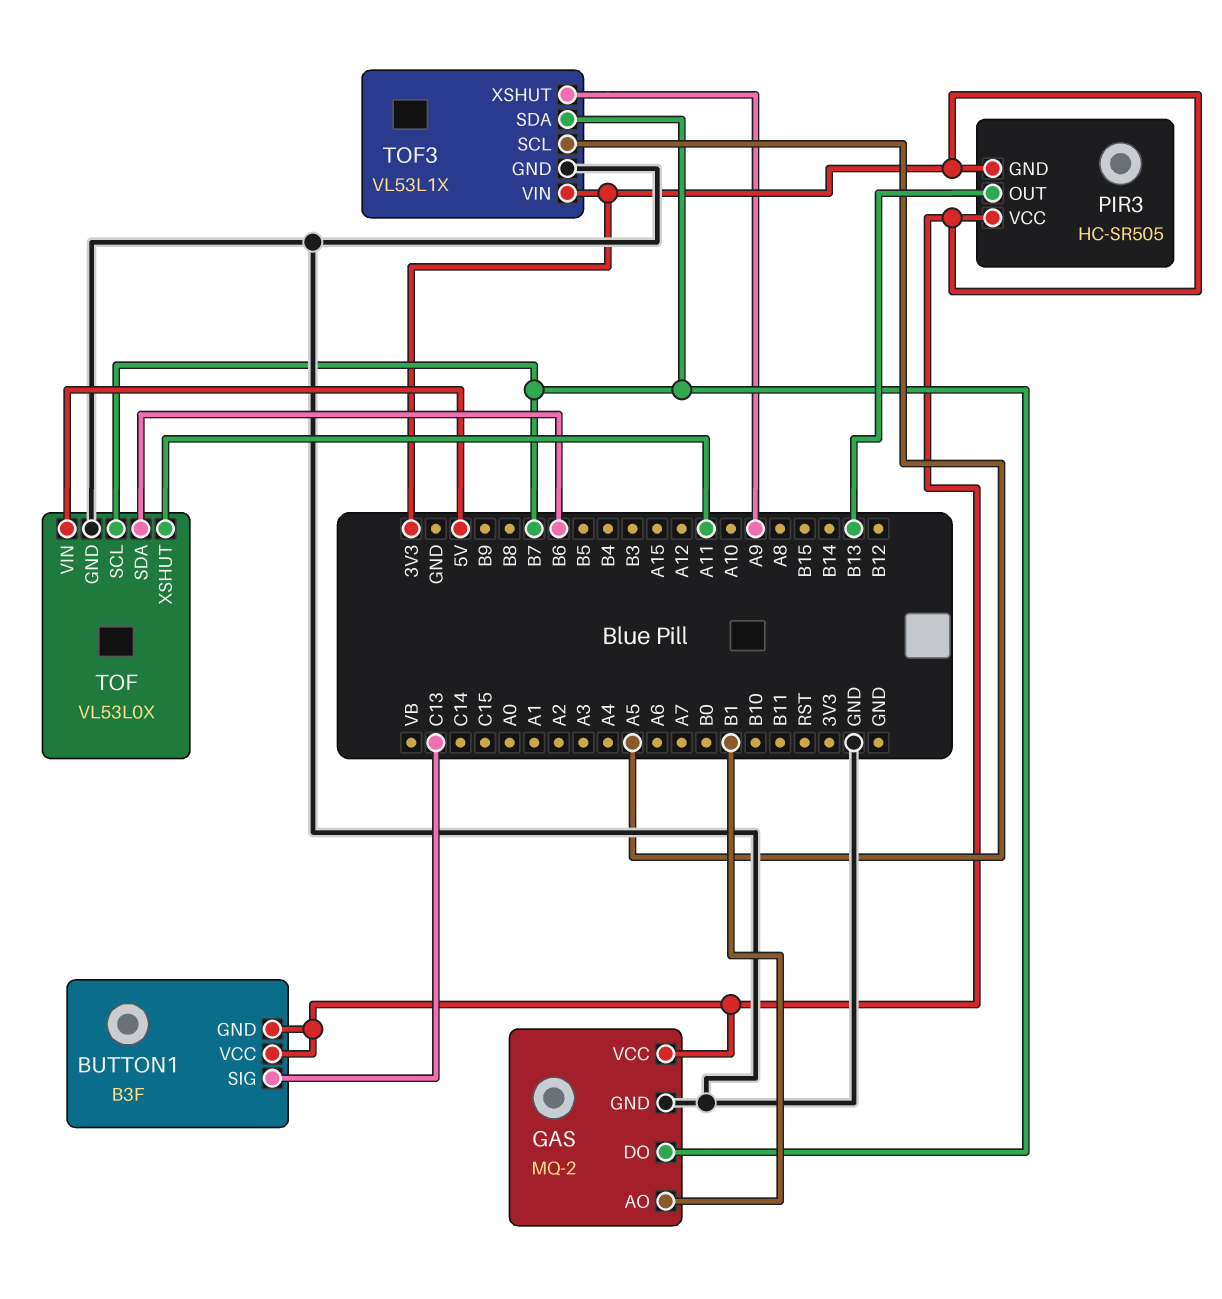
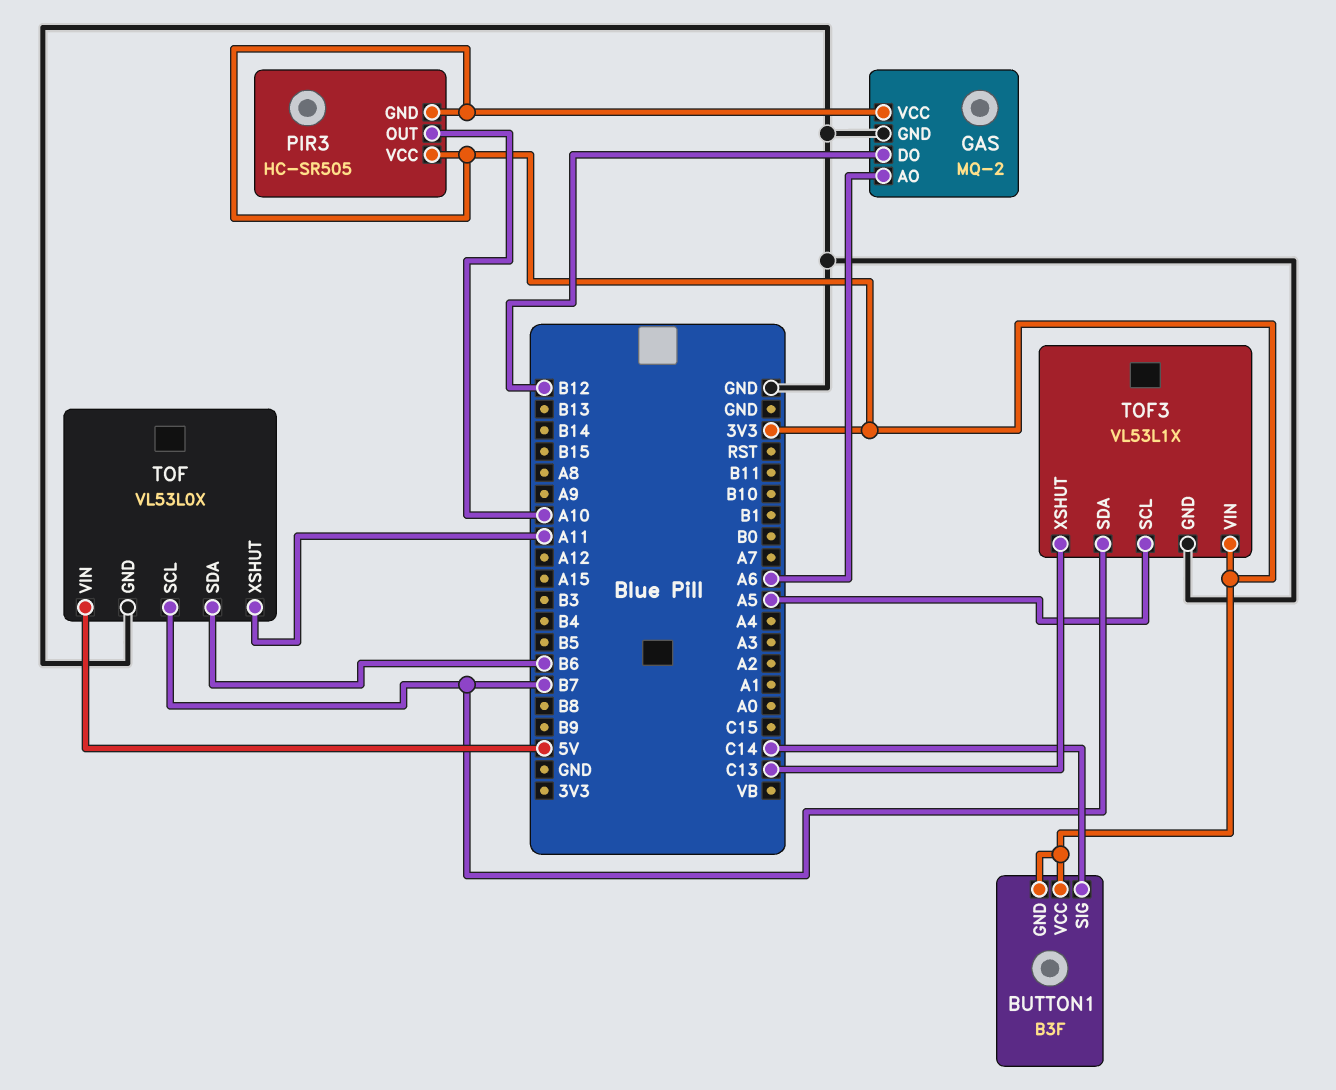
BUTTON1 pin SIG: C13 -> C14
GAS pin AO: B1 -> A6
GAS pin DO: B7 -> B12
PIR3 pin OUT: B13 -> A10
TOF3 pin XSHUT: A9 -> C13

